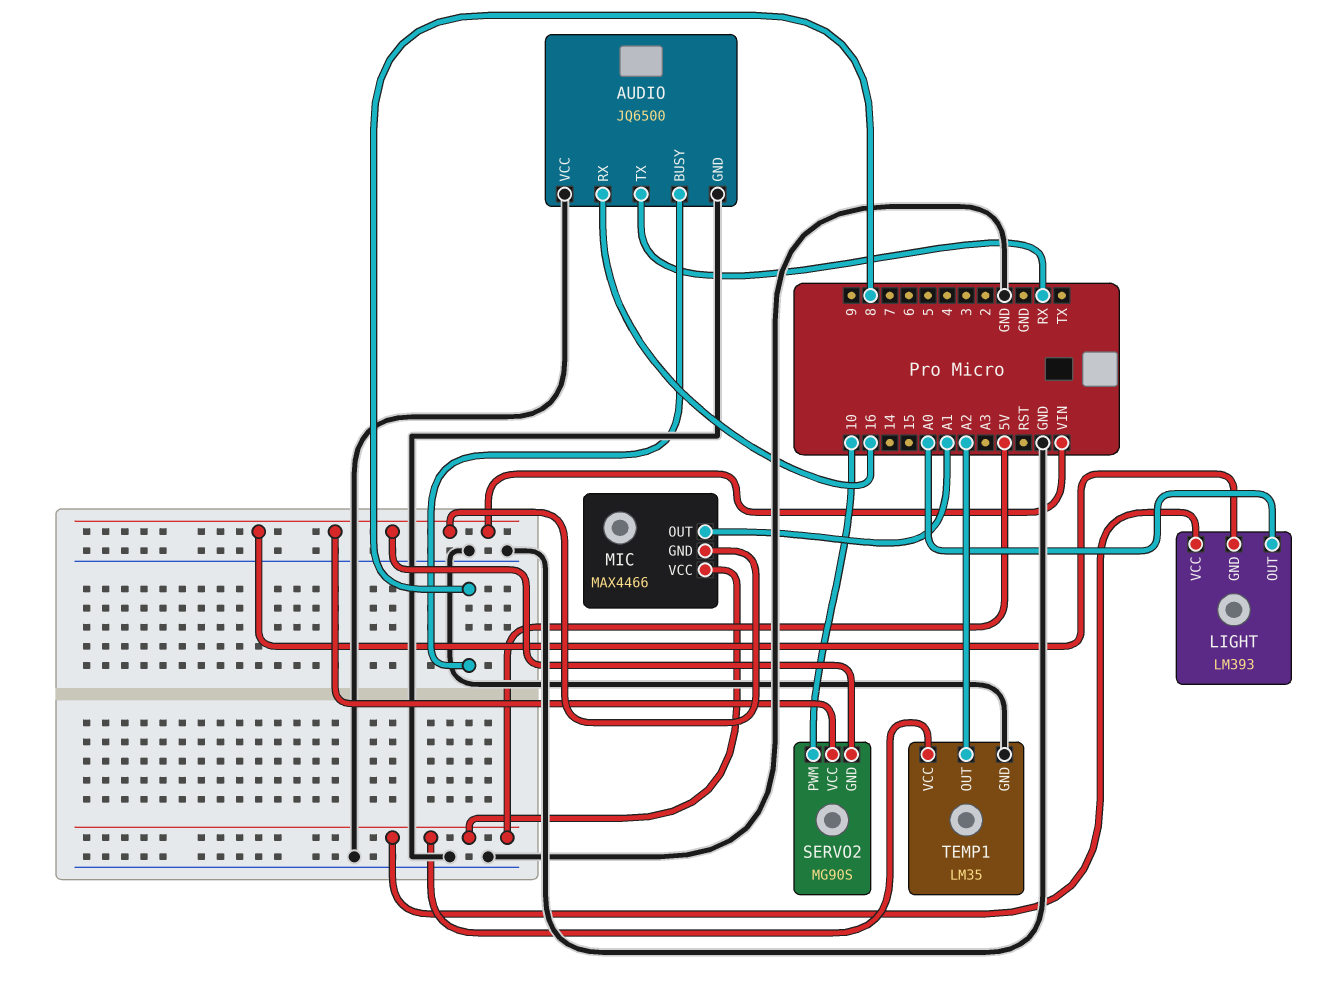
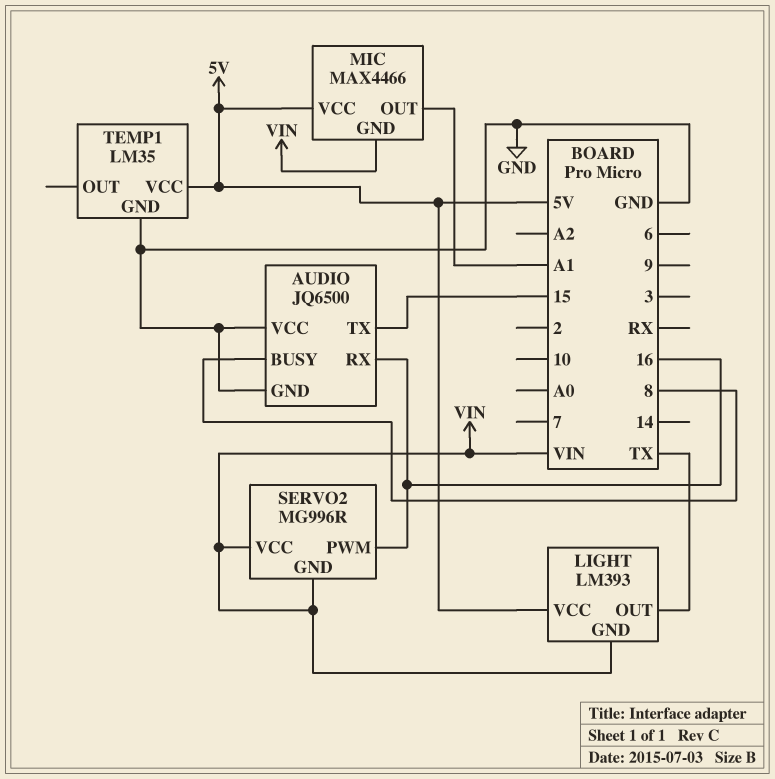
AUDIO pin TX: RX -> 15
LIGHT pin OUT: A0 -> TX
SERVO2: MG90S -> MG996R
SERVO2 pin PWM: 10 -> 16
TEMP1 pin OUT: A2 -> none

